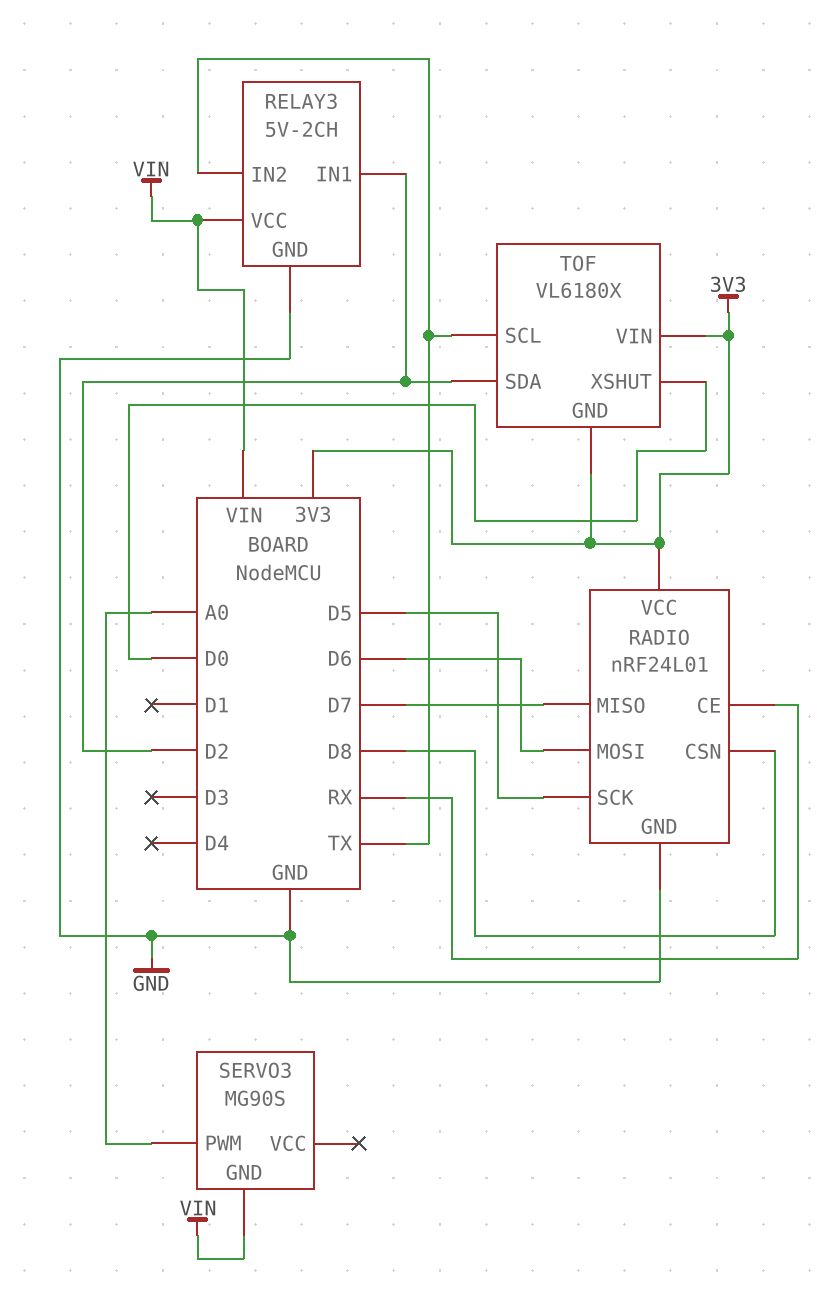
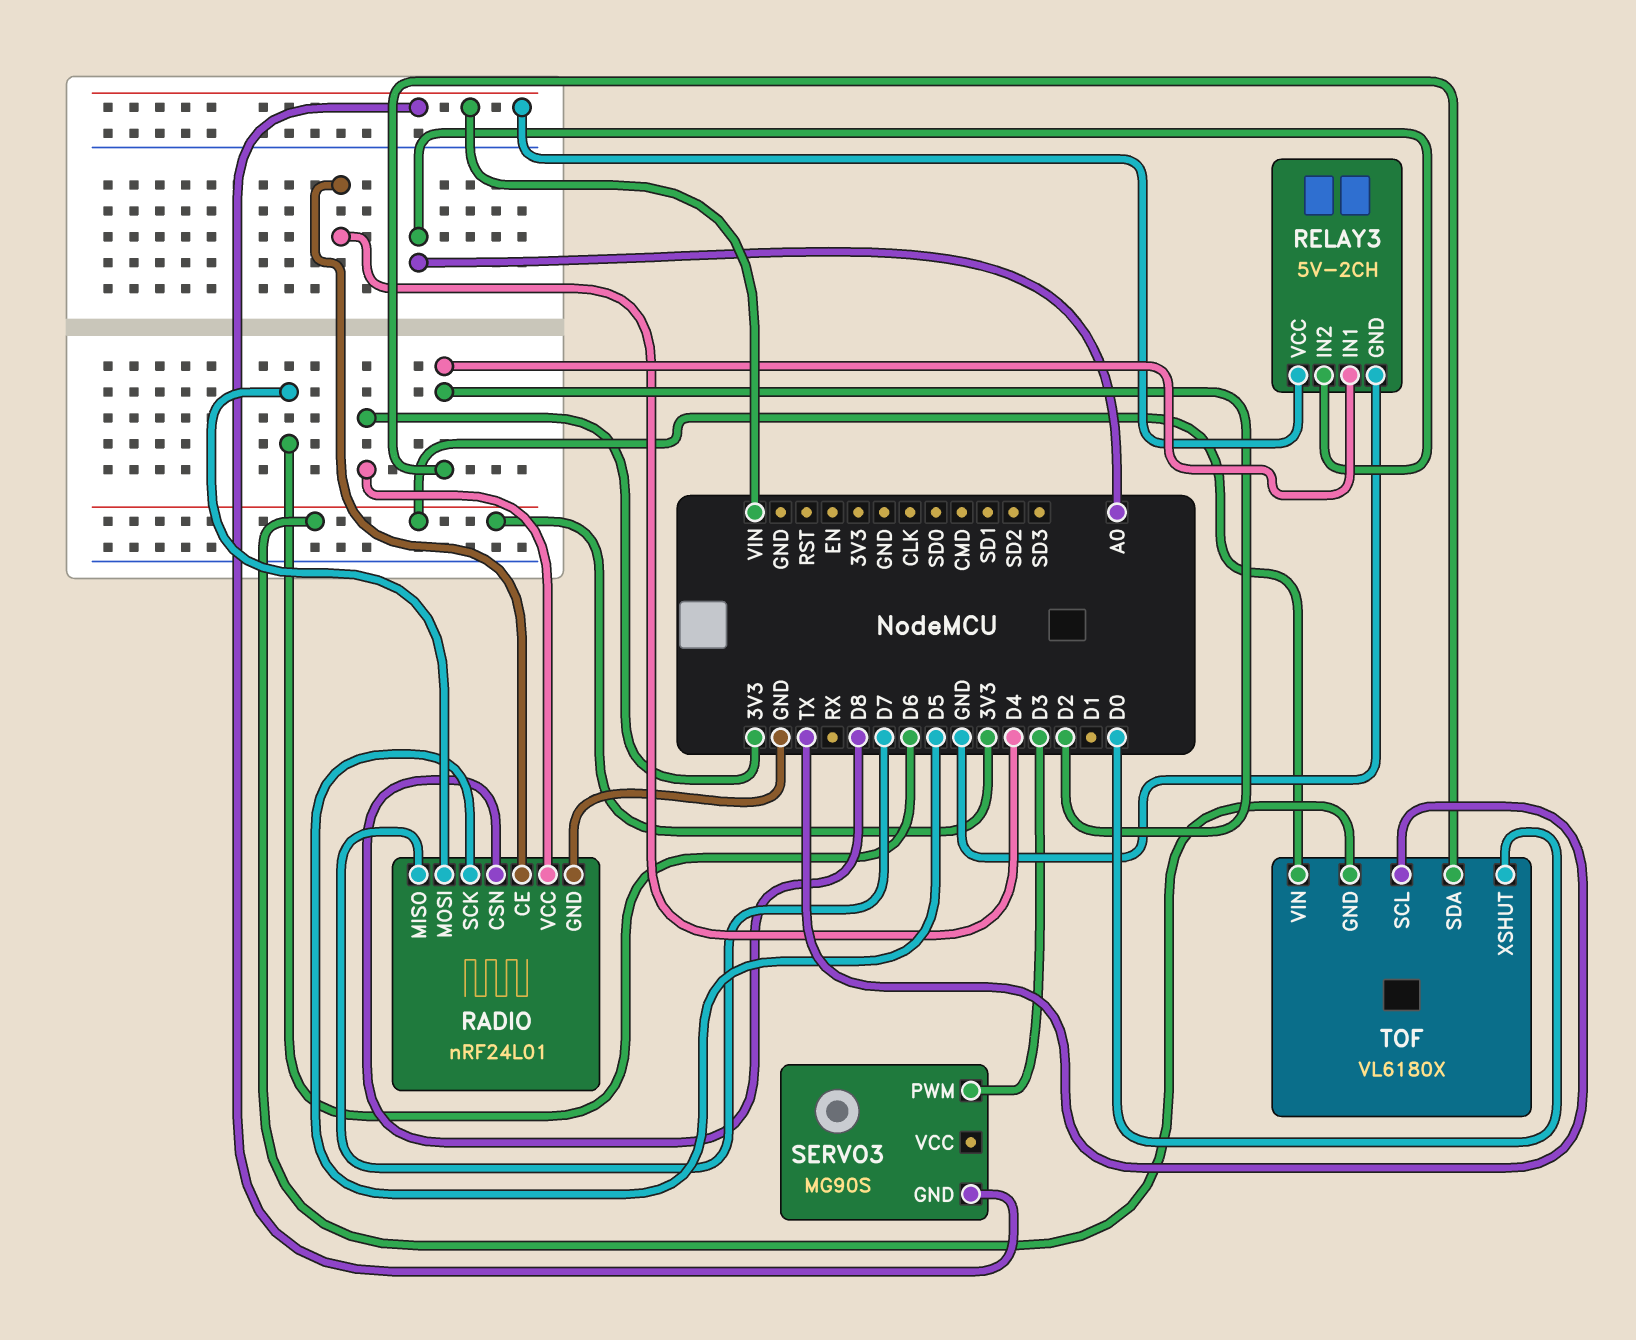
RADIO pin CE: RX -> D4
RELAY3 pin IN2: TX -> A0
SERVO3 pin PWM: A0 -> D3

